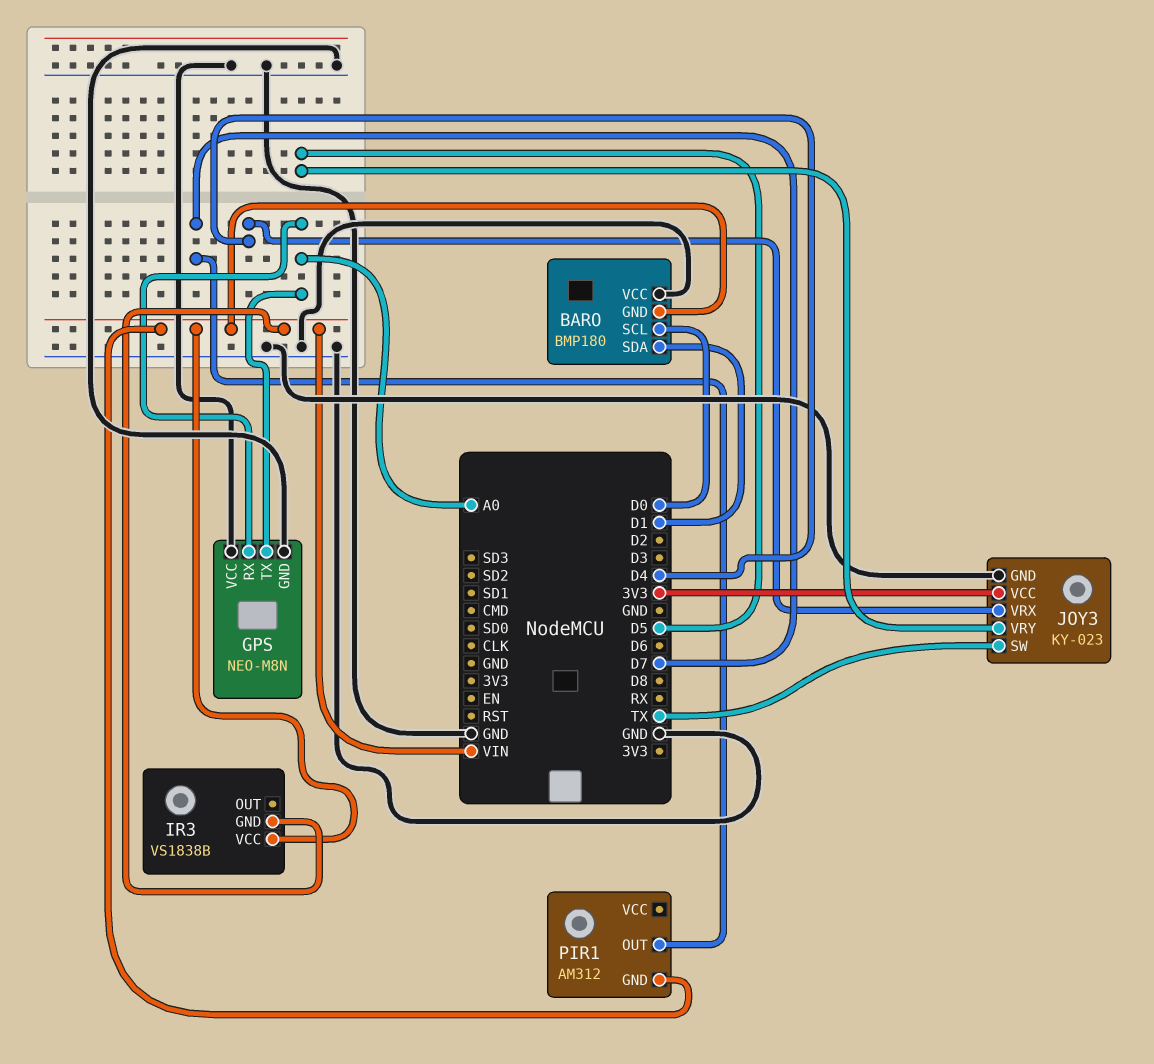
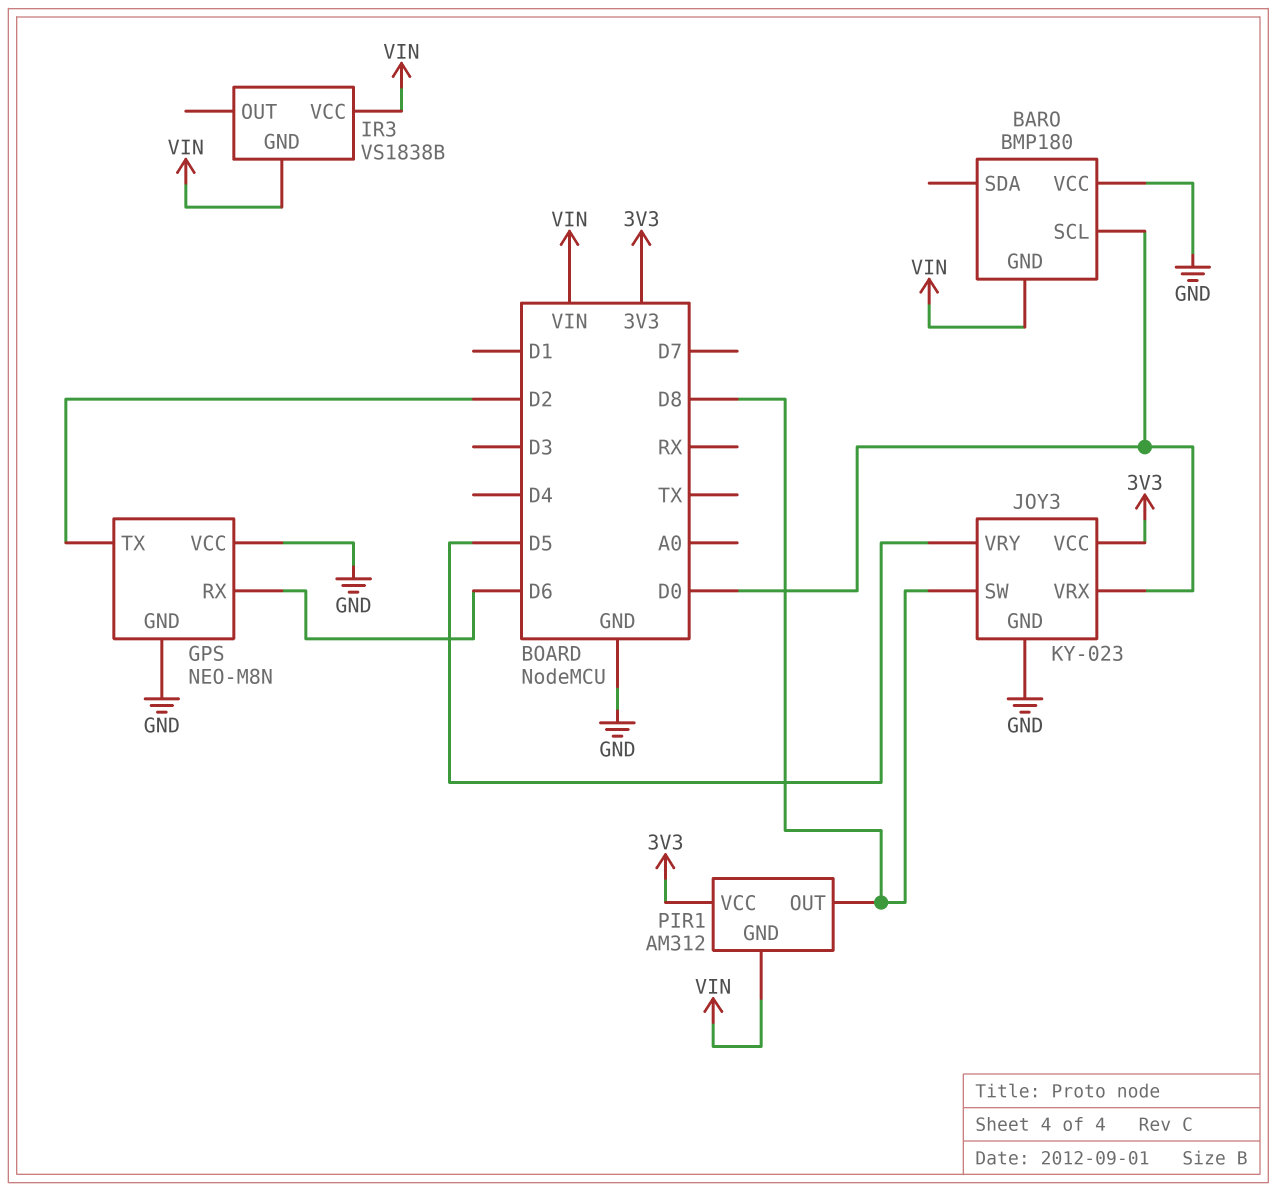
BARO pin SDA: D1 -> none
GPS pin RX: A0 -> D6
GPS pin TX: A0 -> D2
JOY3 pin SW: TX -> D8
JOY3 pin VRX: D4 -> D0
PIR1 pin OUT: D7 -> D8
PIR1 pin VCC: none -> 3V3

